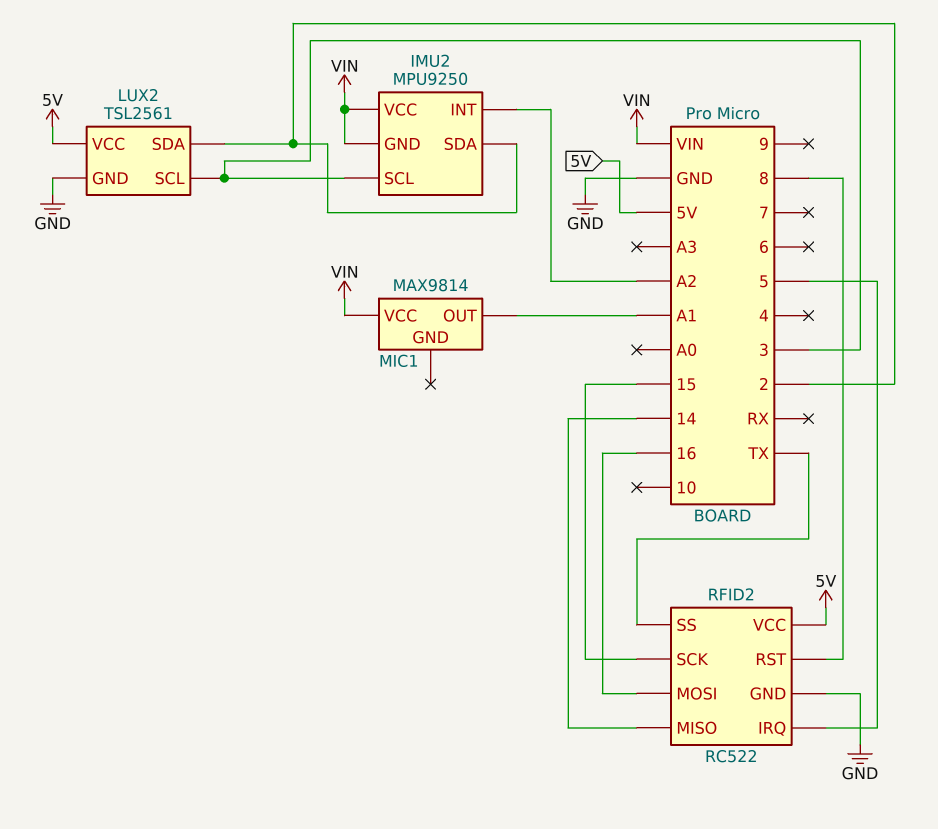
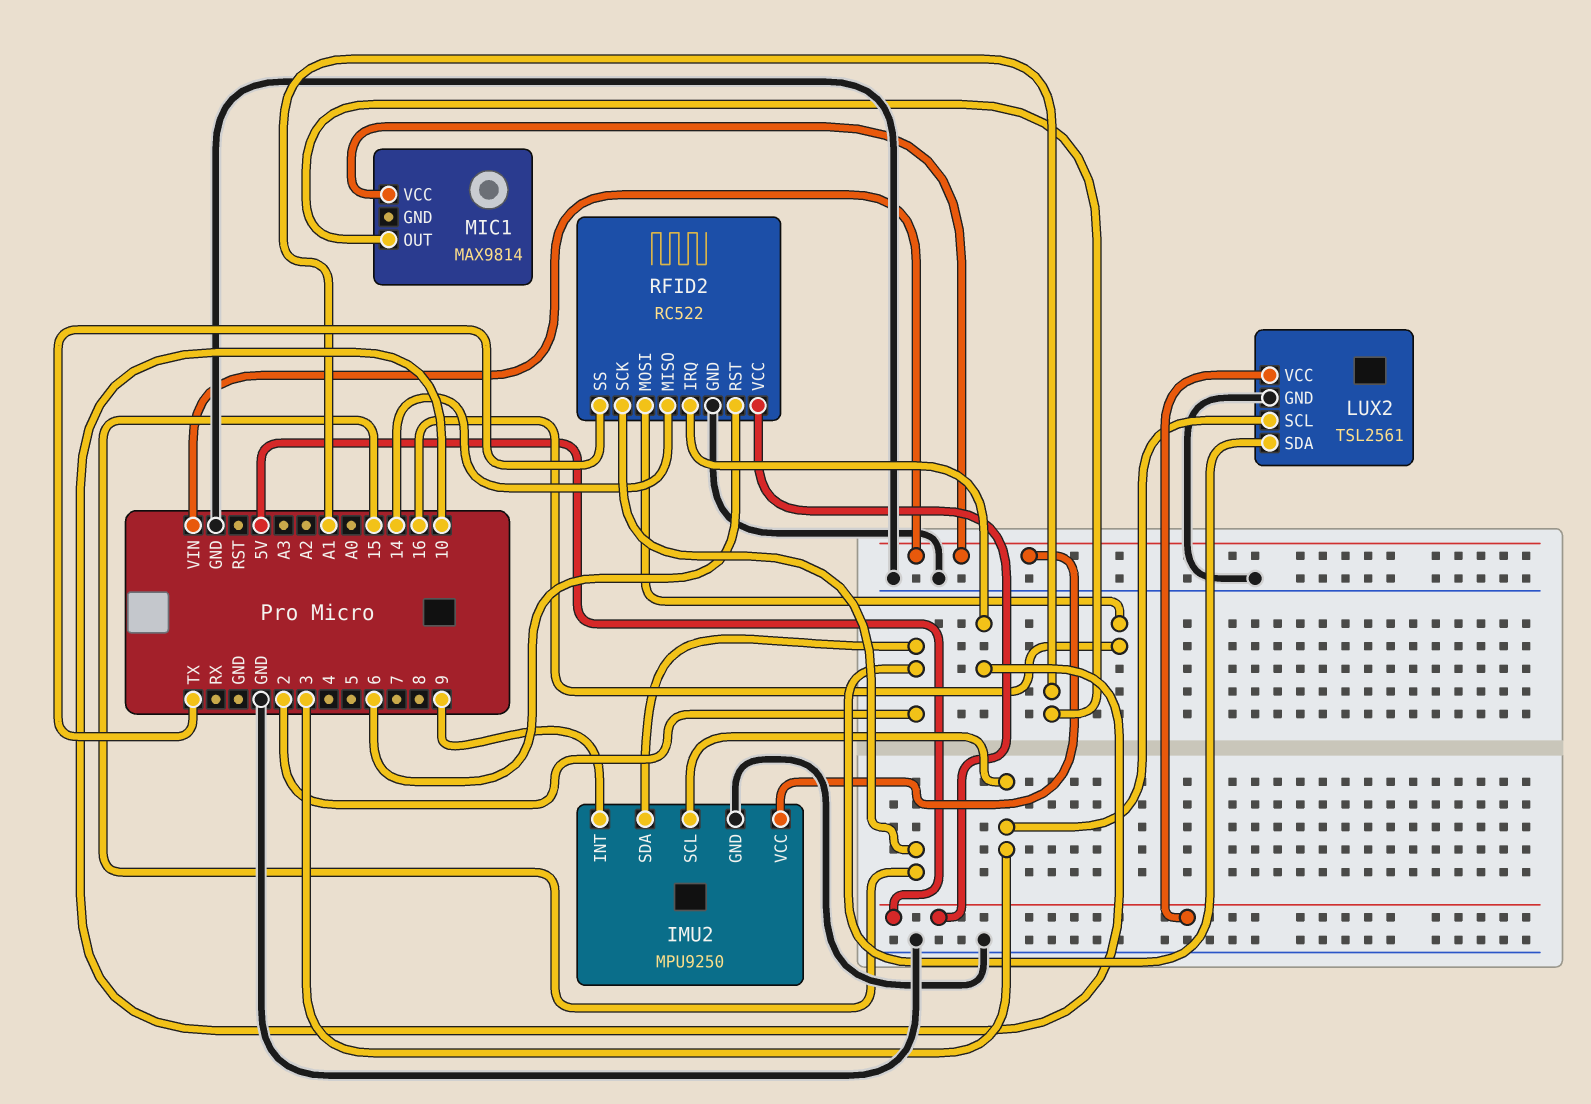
IMU2 pin GND: VIN -> GND
IMU2 pin INT: A2 -> 9
RFID2 pin IRQ: 5 -> 10
RFID2 pin RST: 8 -> 6

